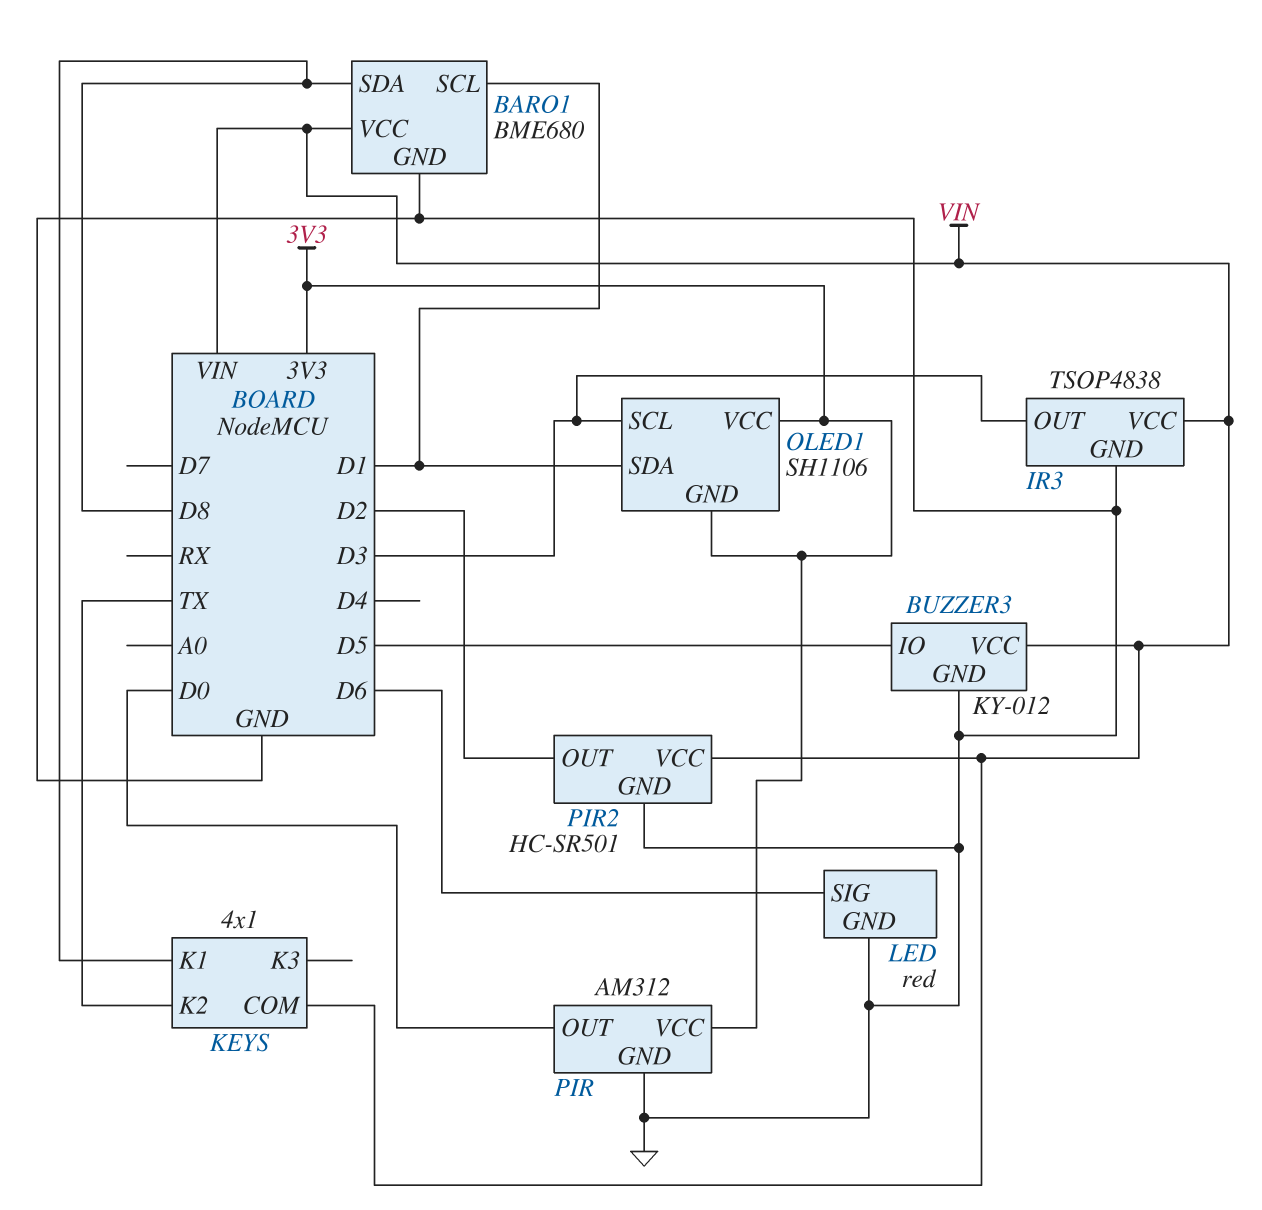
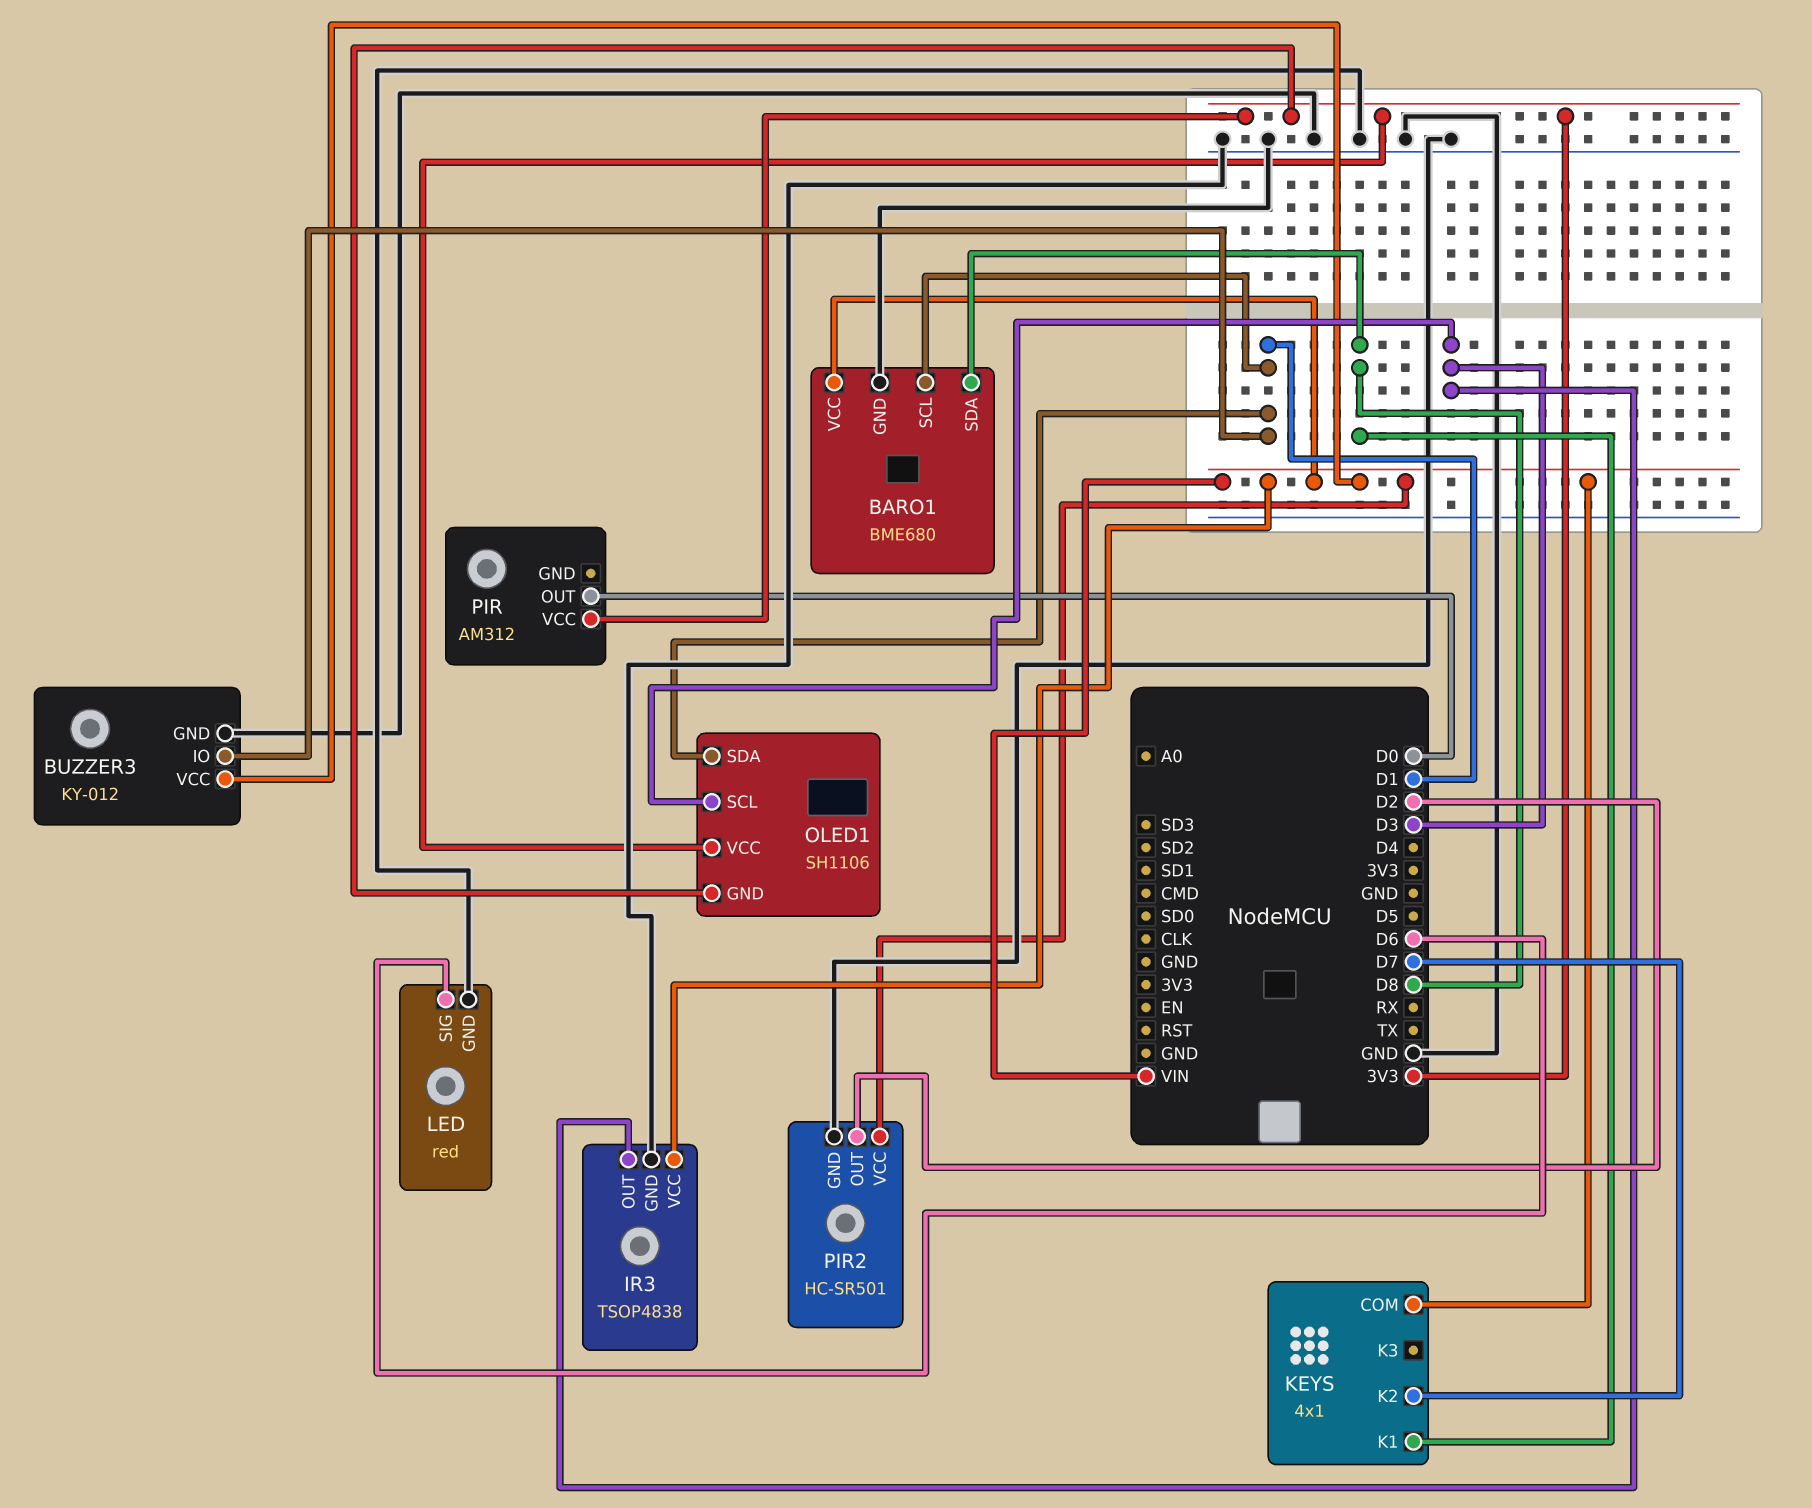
BUZZER3 pin IO: D5 -> D1
KEYS pin K2: TX -> D7
PIR pin GND: GND -> none

